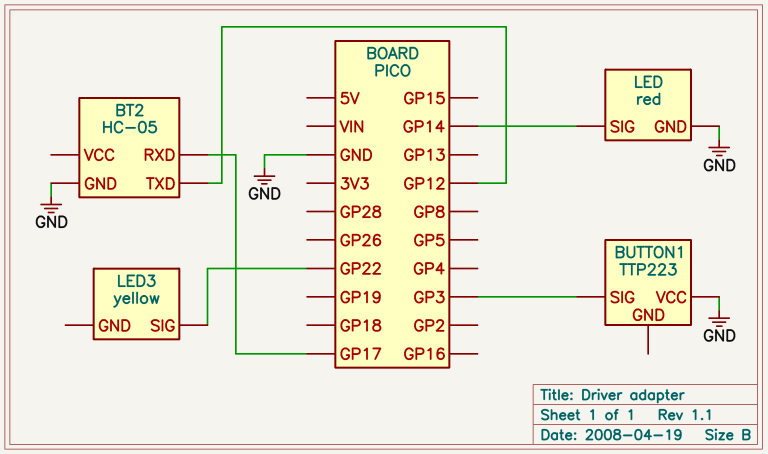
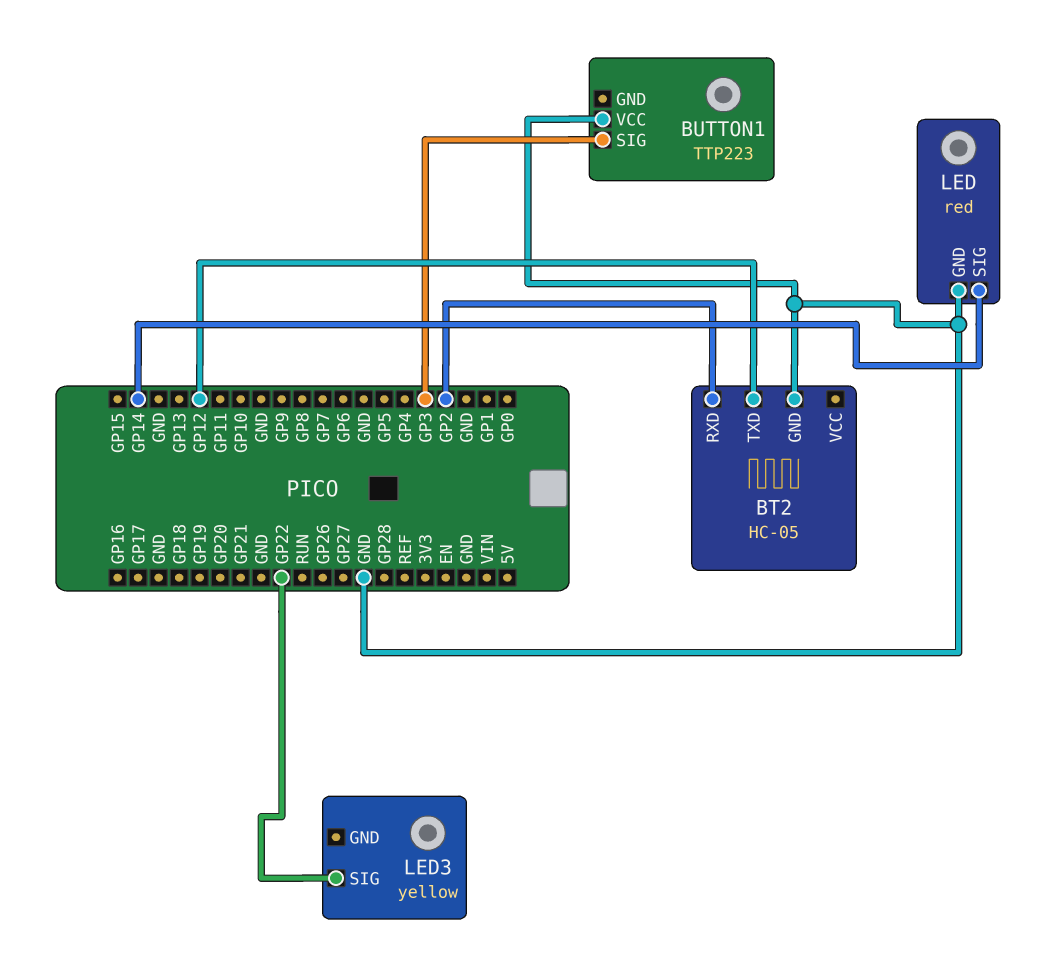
BT2 pin RXD: GP17 -> GP2

